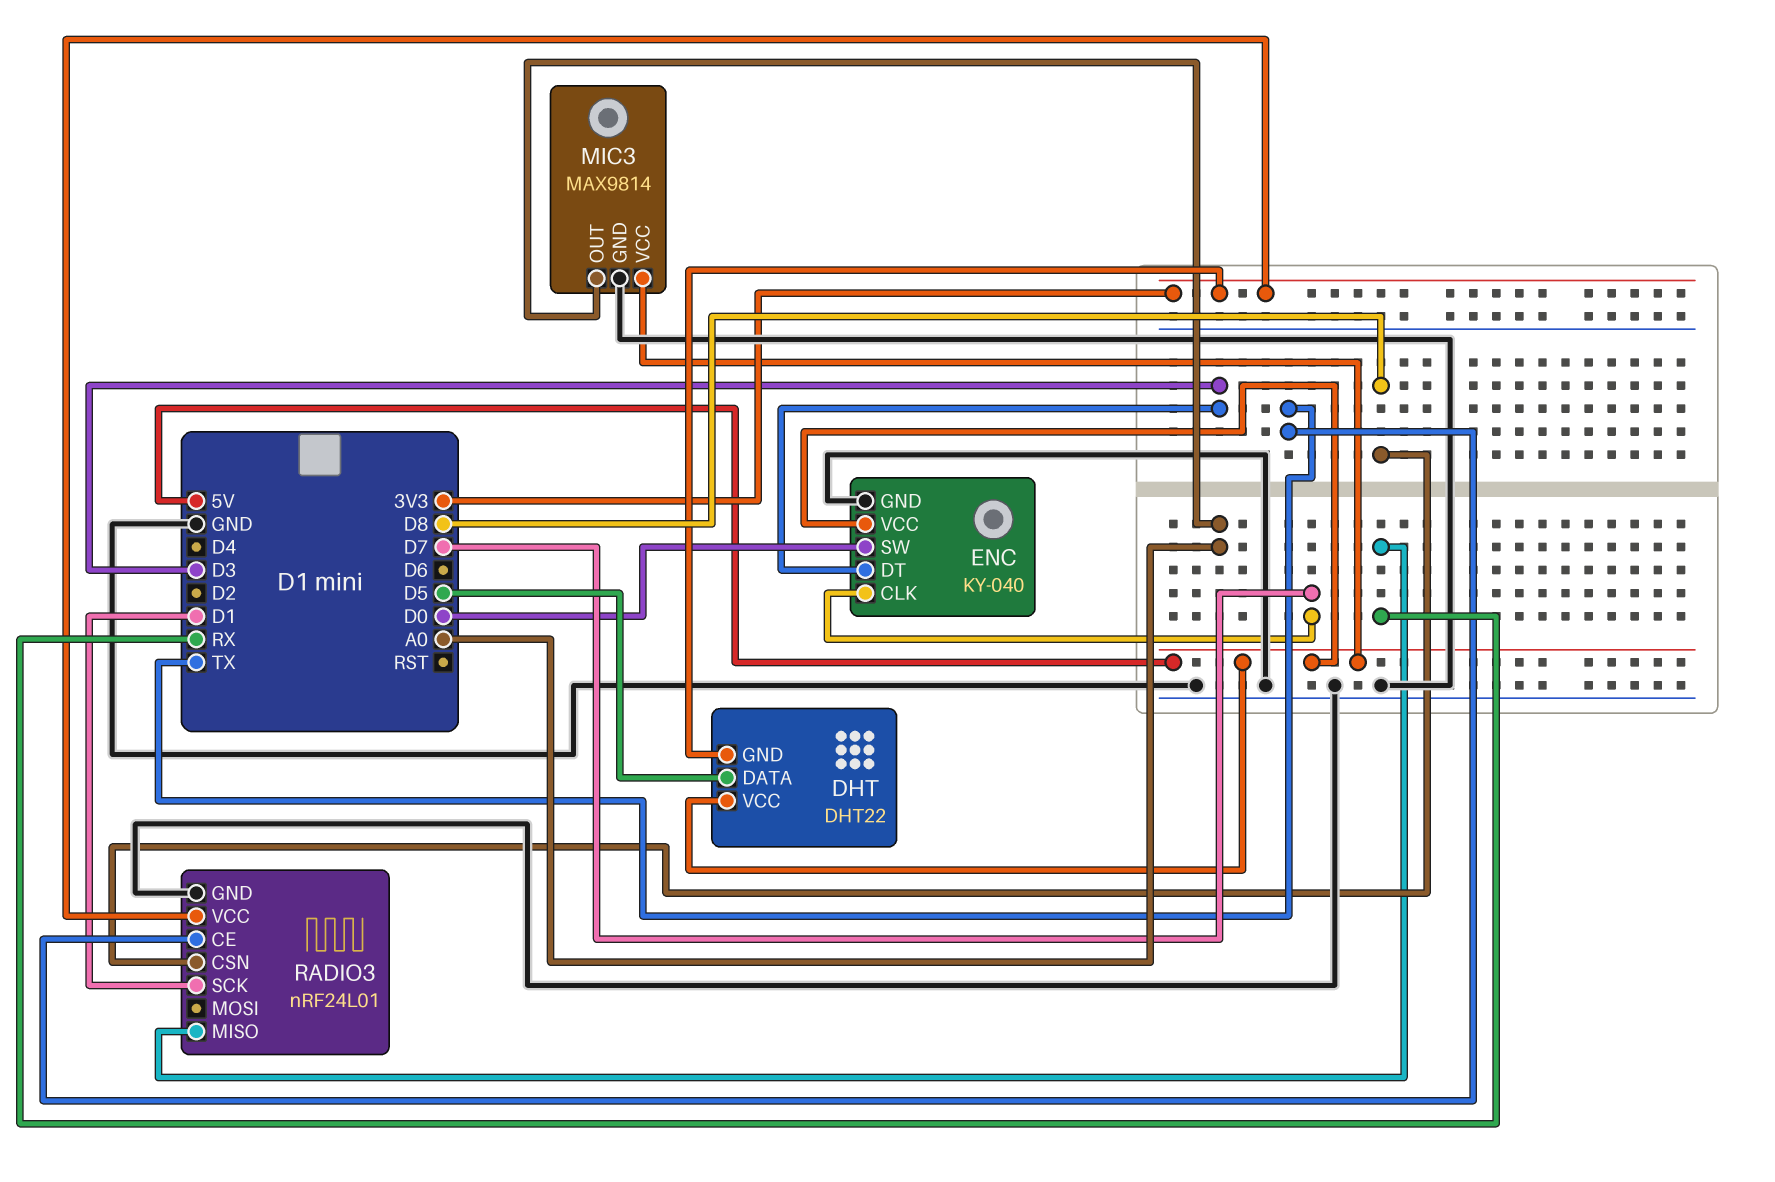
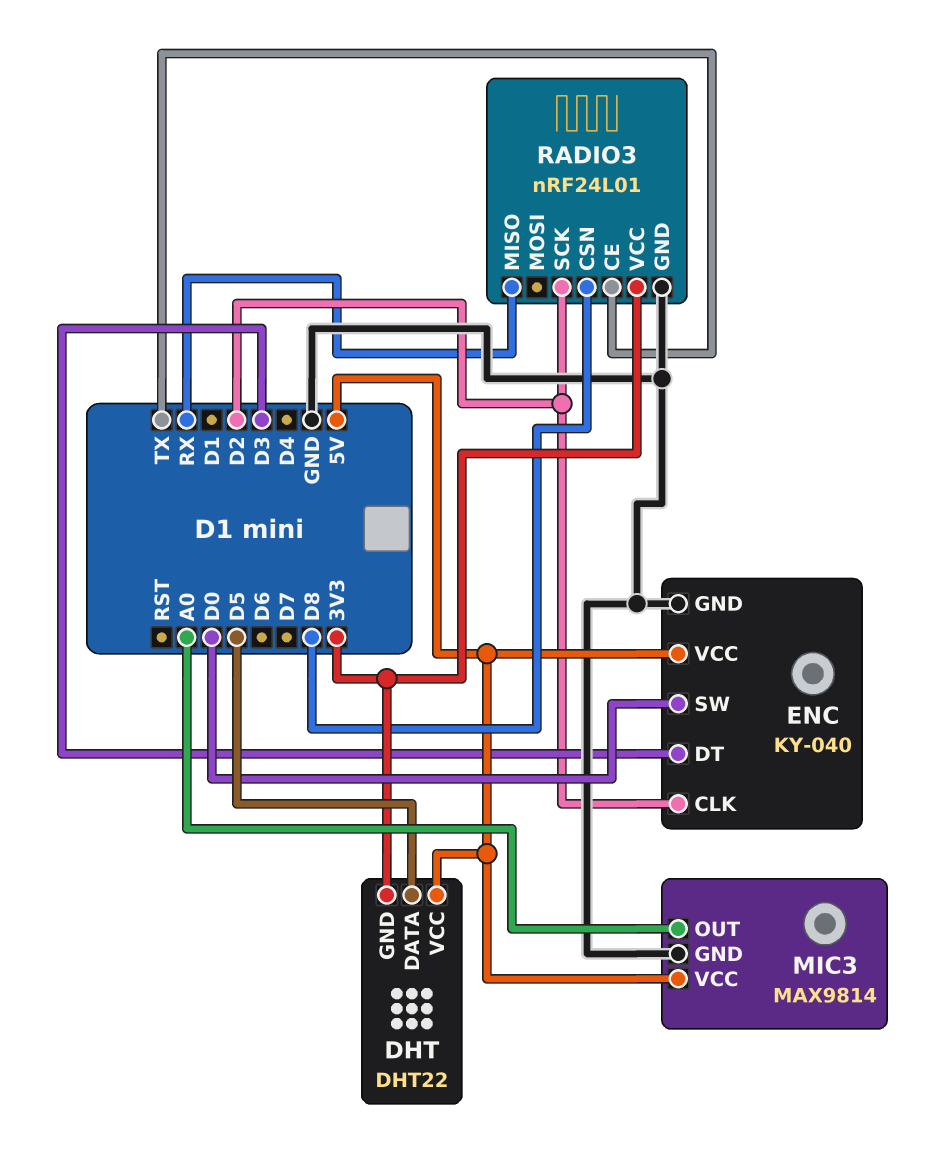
ENC pin CLK: D7 -> D2
RADIO3 pin SCK: D1 -> D2

